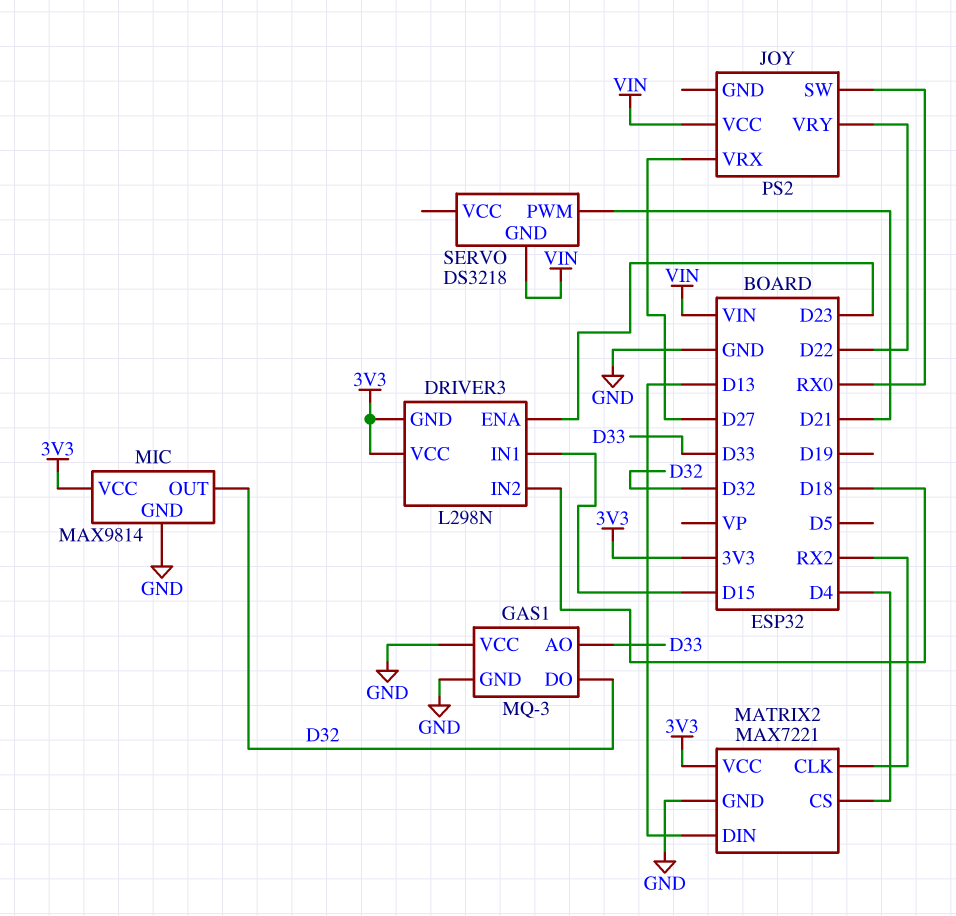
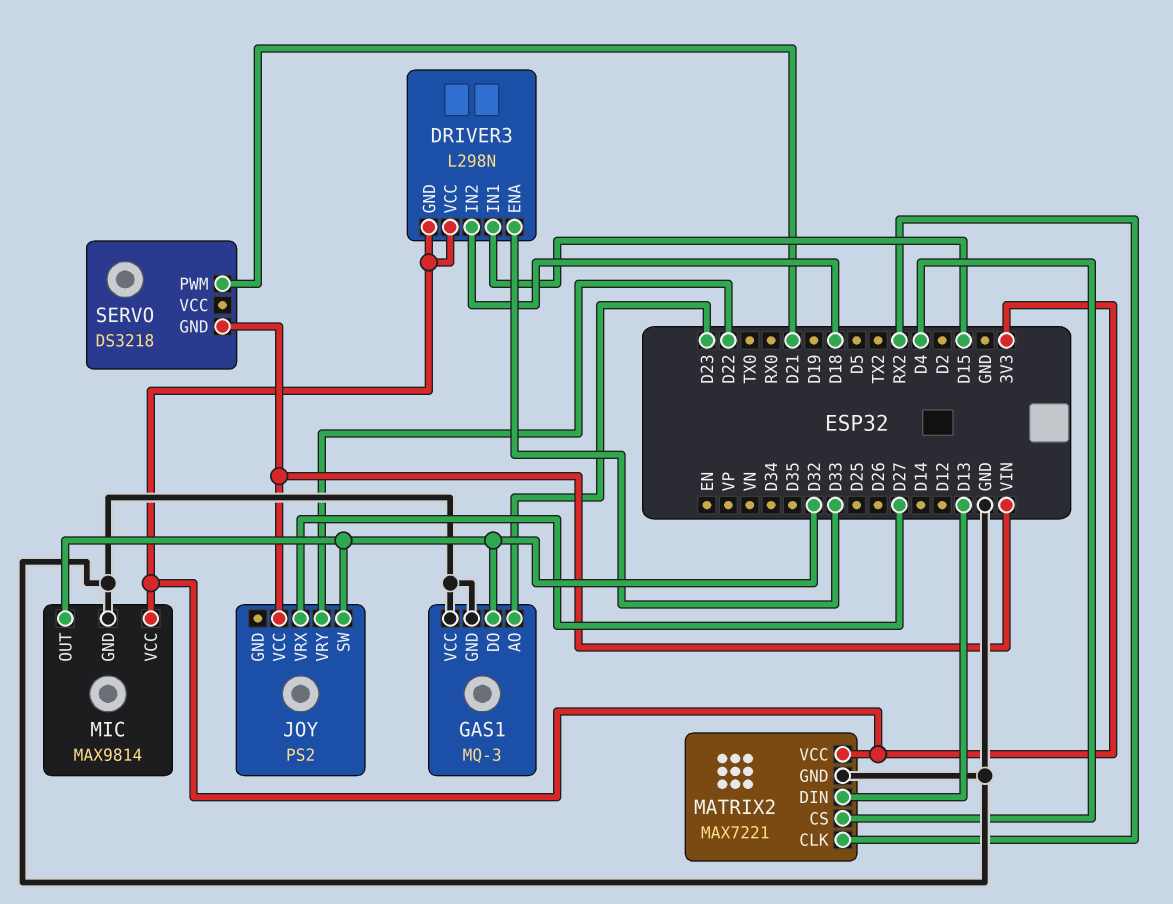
DRIVER3 pin ENA: D23 -> D33
GAS1 pin AO: D33 -> D23
JOY pin SW: RX0 -> D32

